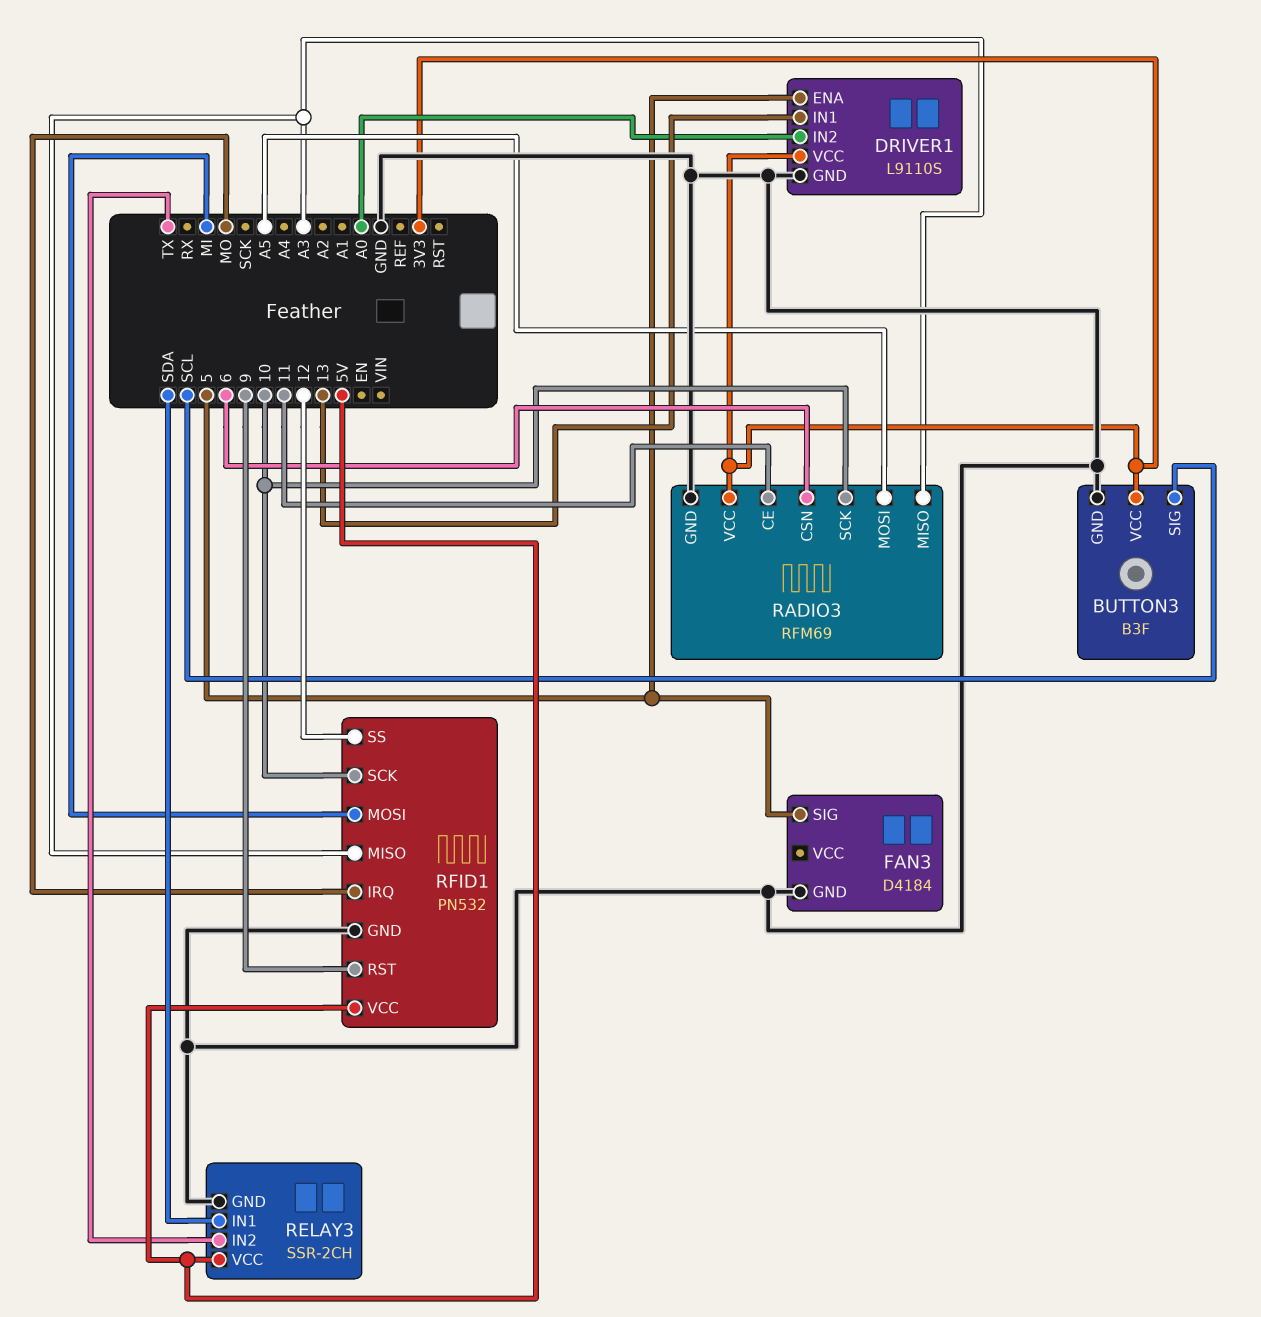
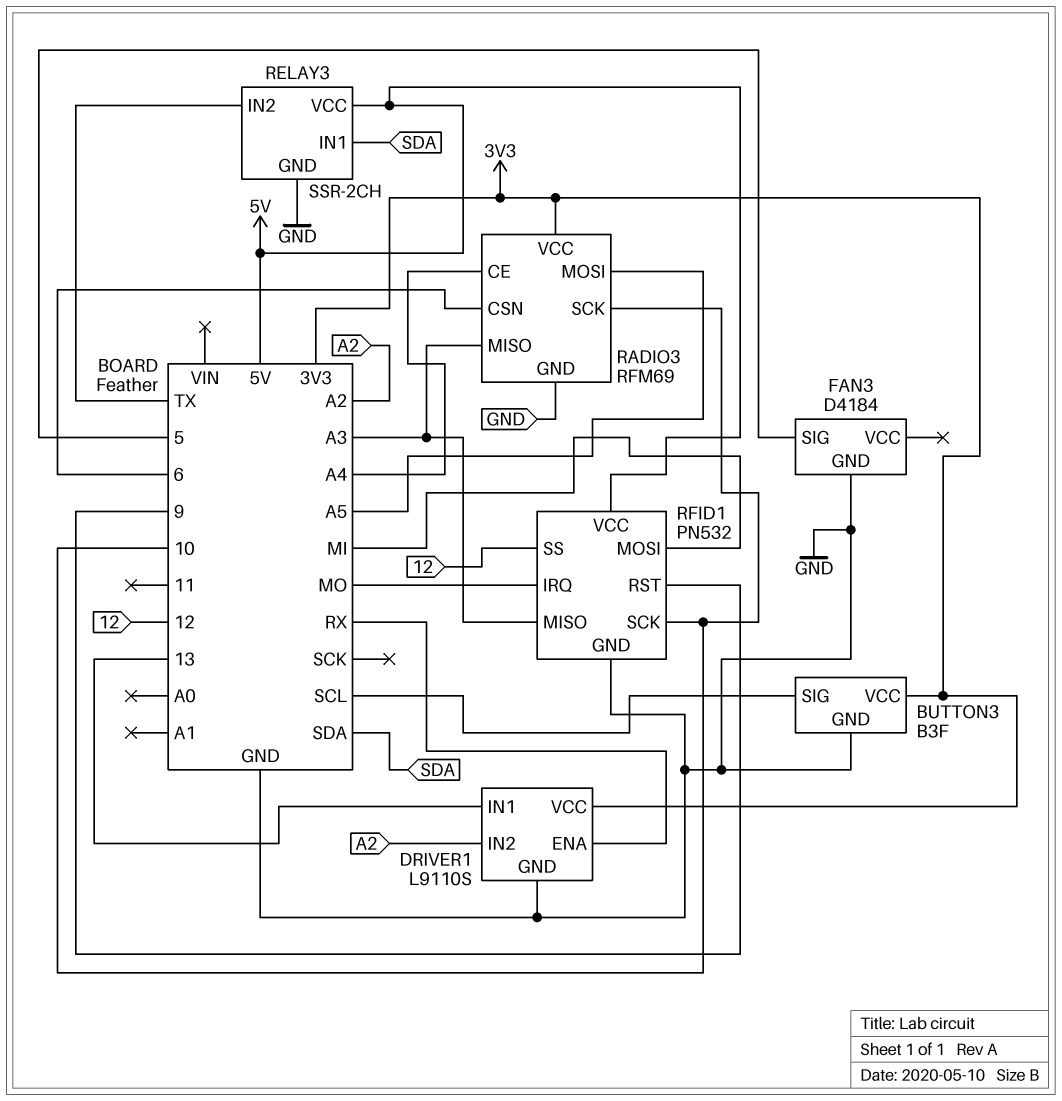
DRIVER1 pin ENA: 5 -> RX
DRIVER1 pin IN2: A0 -> A2
RADIO3 pin CE: 11 -> A4

